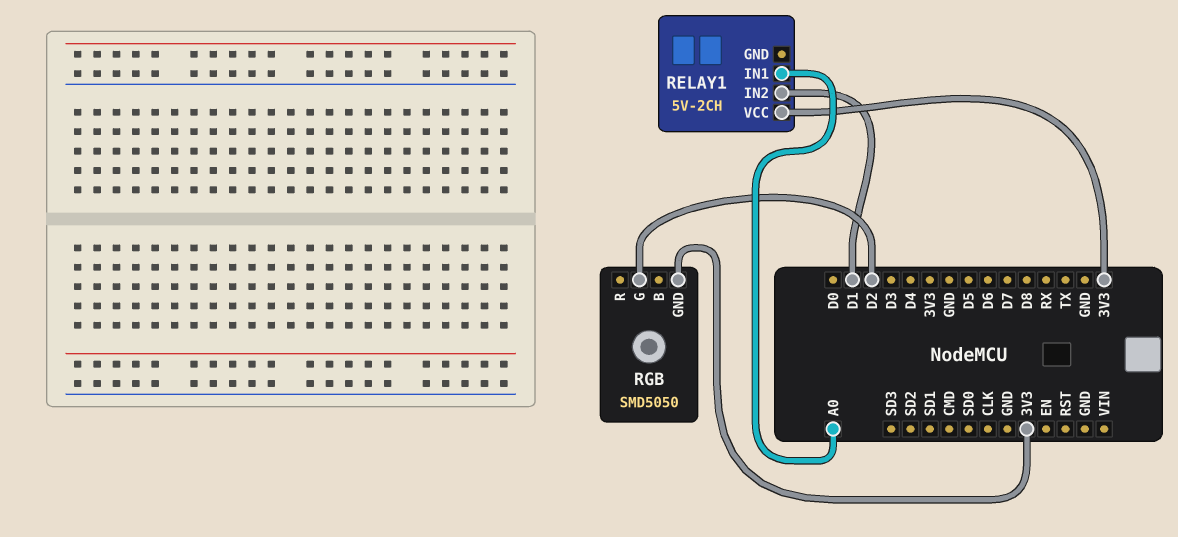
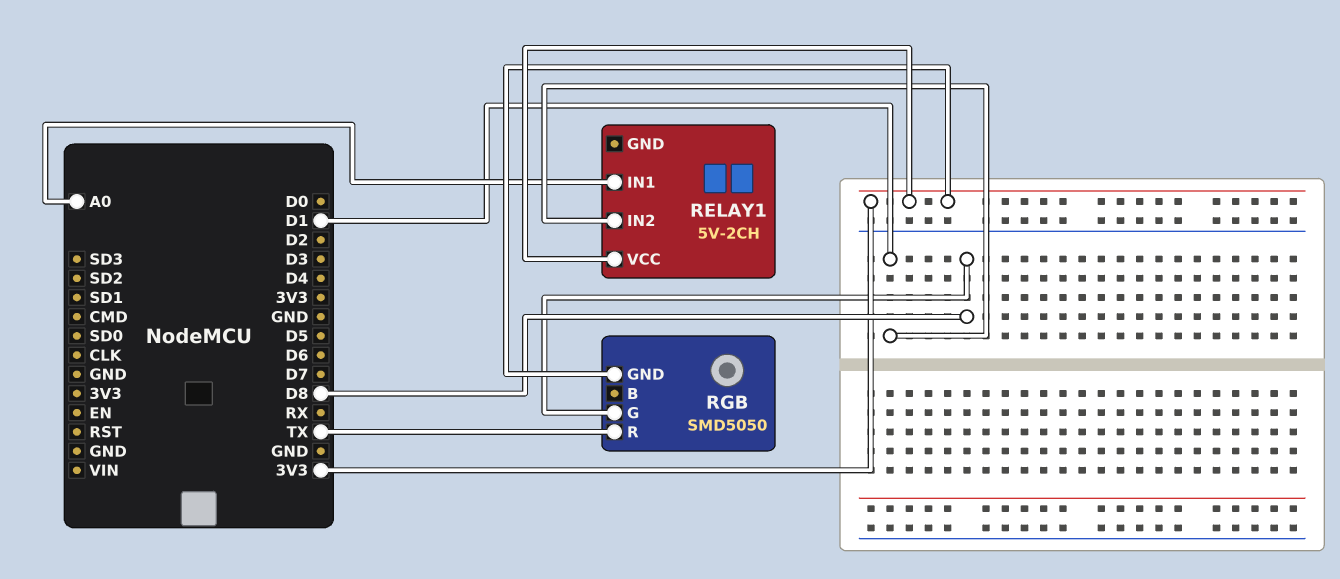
RGB pin G: D2 -> D8
RGB pin R: none -> TX

